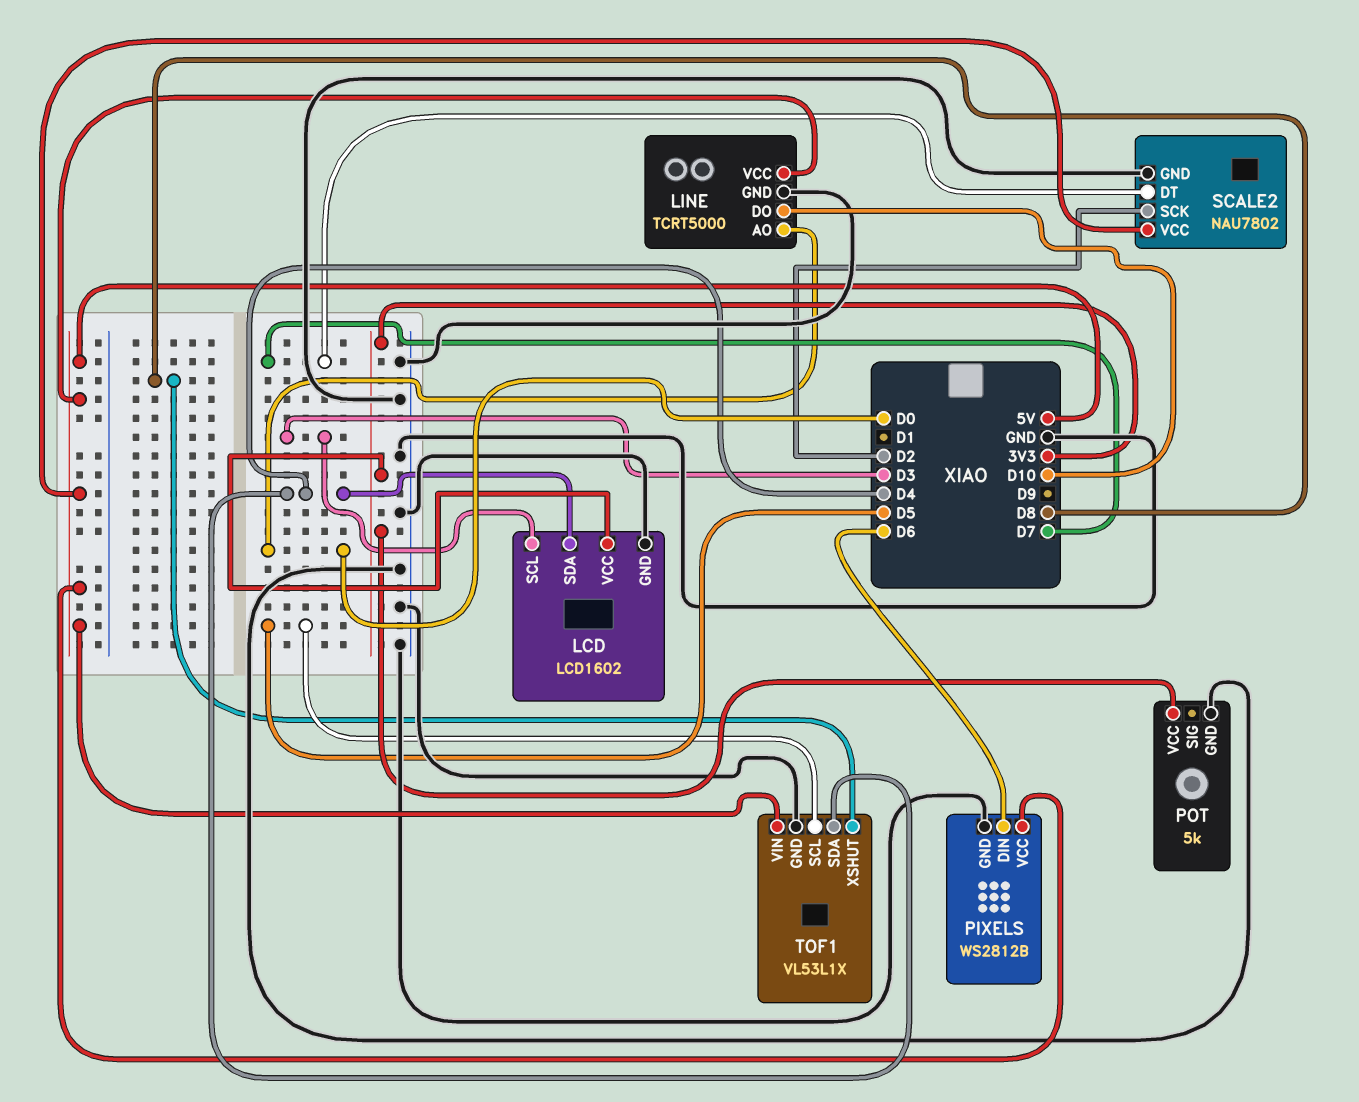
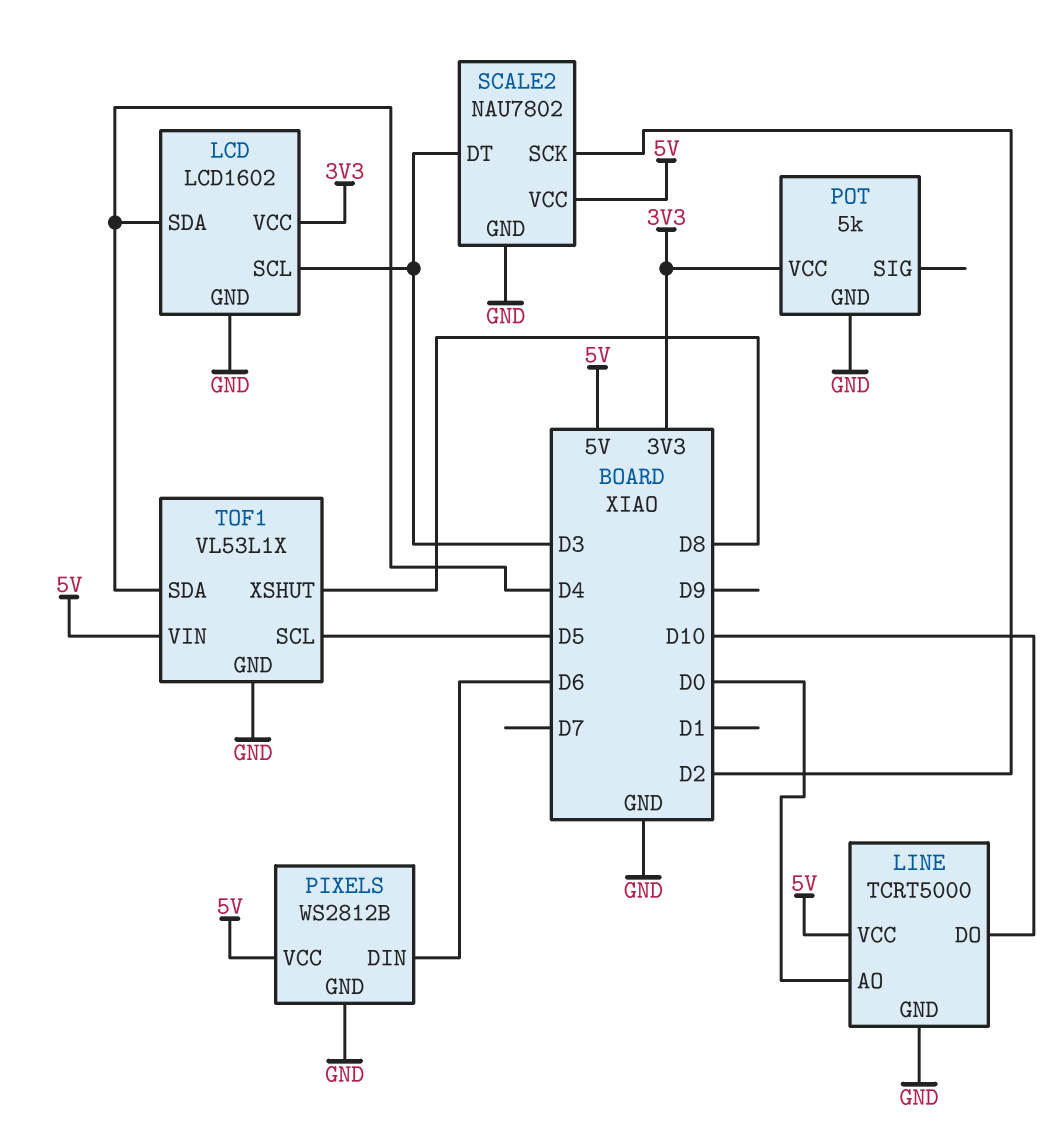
SCALE2 pin DT: D7 -> D3

